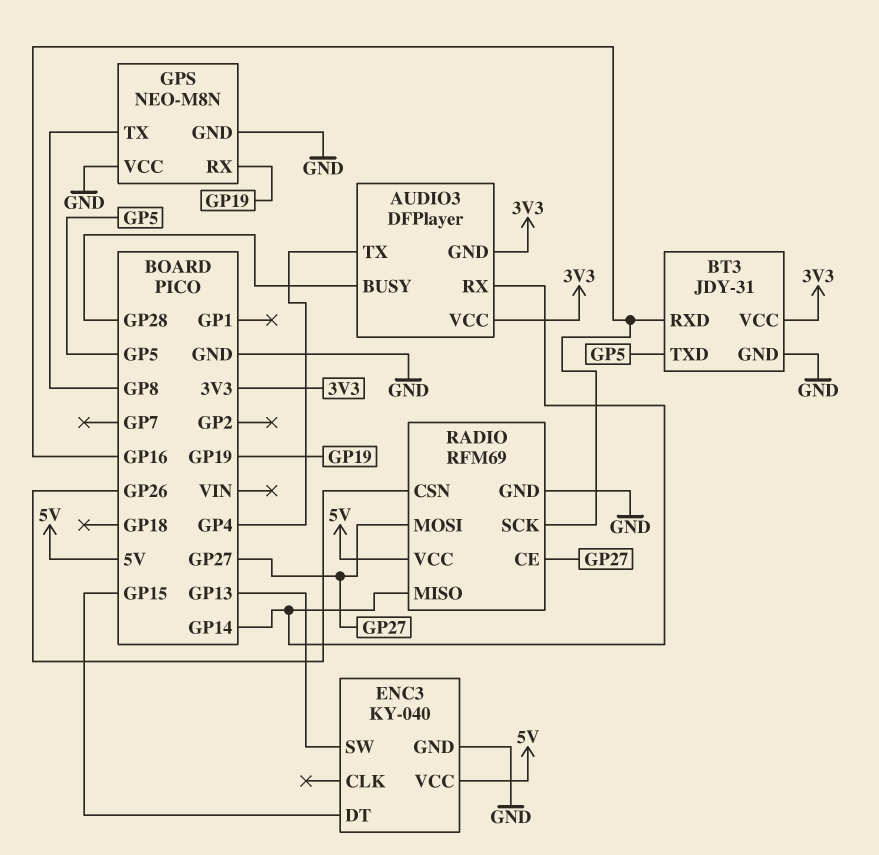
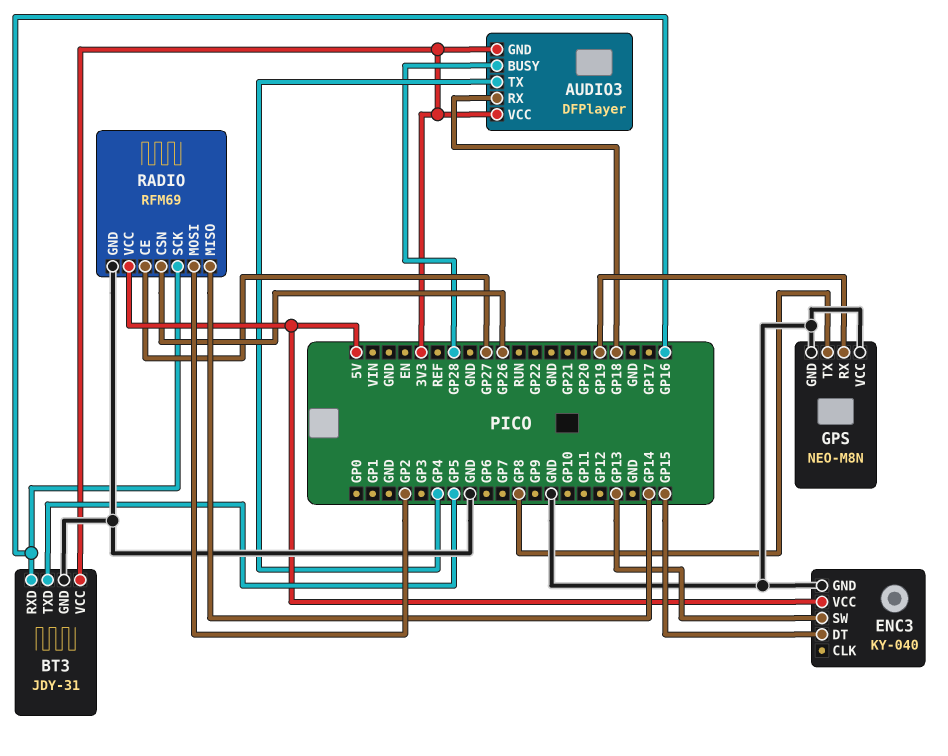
AUDIO3 pin RX: GP14 -> GP18
RADIO pin MOSI: GP27 -> GP2

